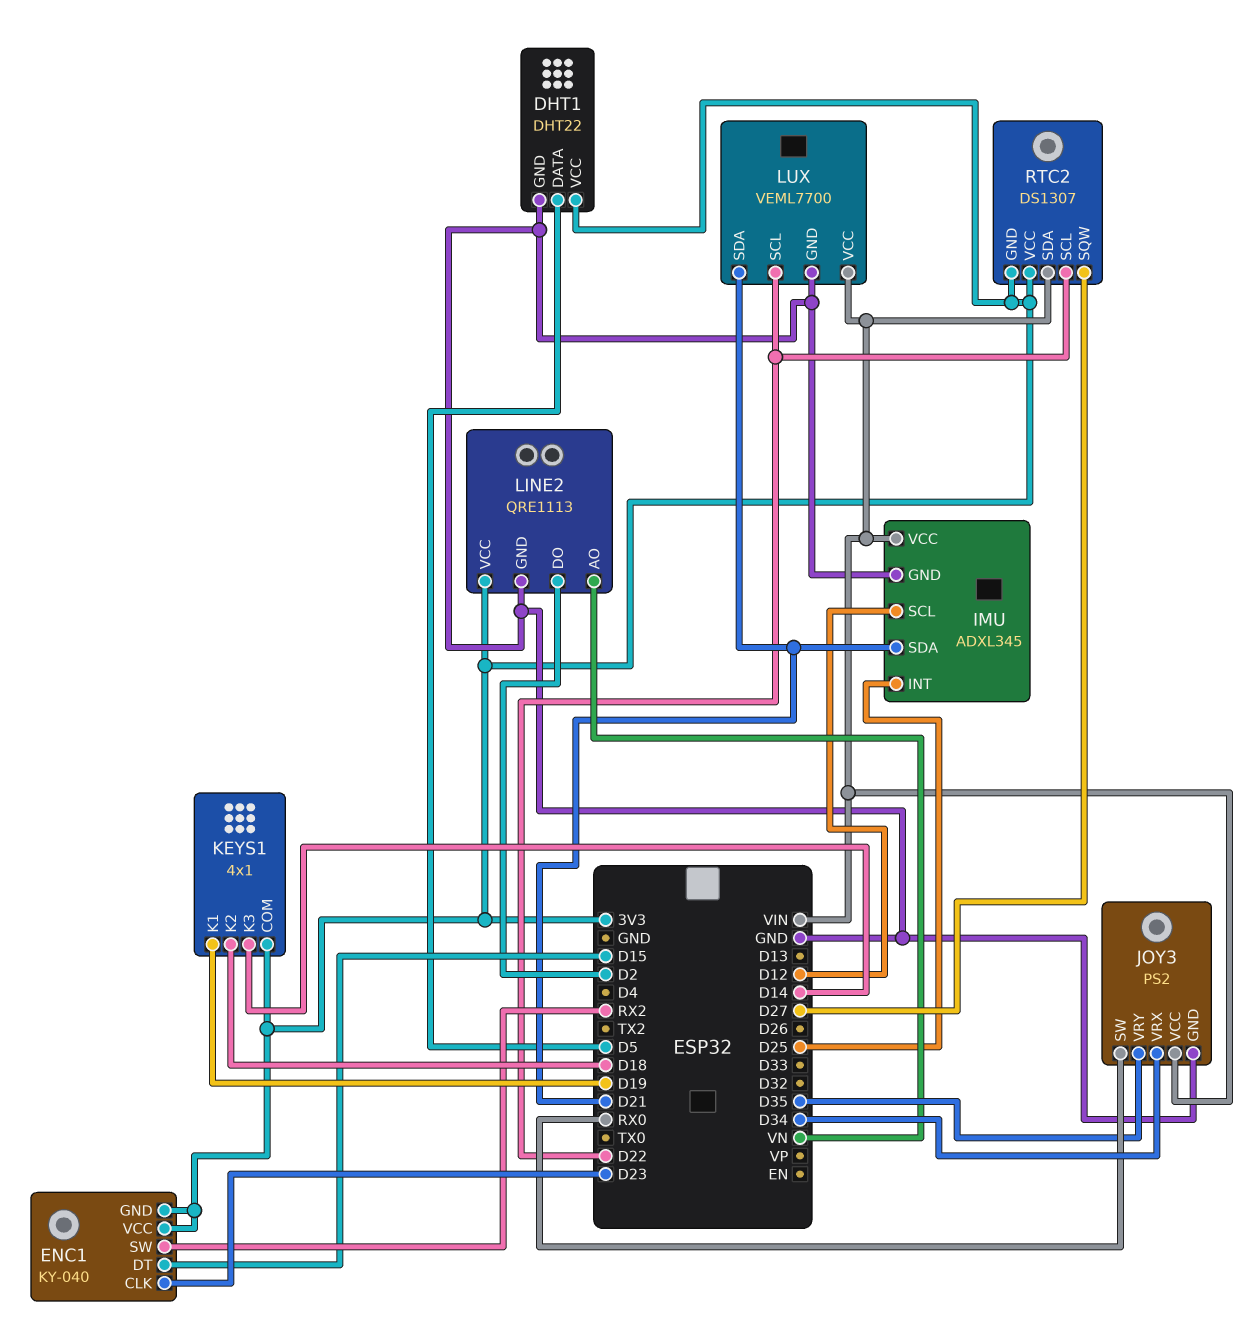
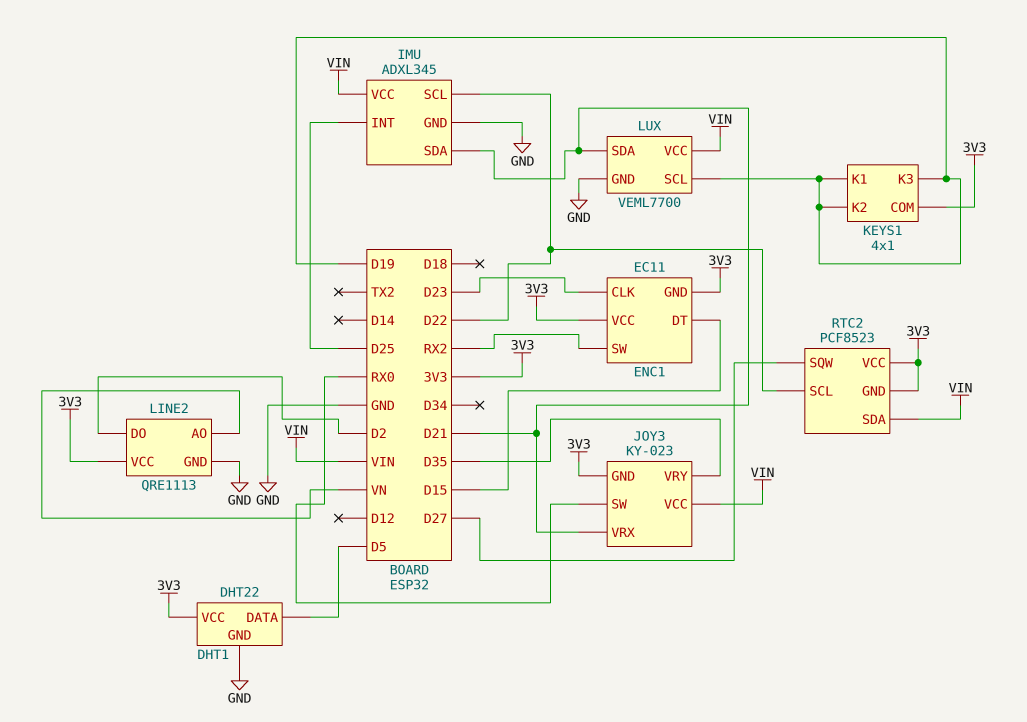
ENC1: KY-040 -> EC11
IMU pin SCL: D12 -> D22
JOY3: PS2 -> KY-023
JOY3 pin GND: GND -> 3V3
JOY3 pin VRX: D34 -> D21
KEYS1 pin K2: D18 -> D19
KEYS1 pin K3: D14 -> D19
LUX pin SCL: D22 -> D19
RTC2: DS1307 -> PCF8523

